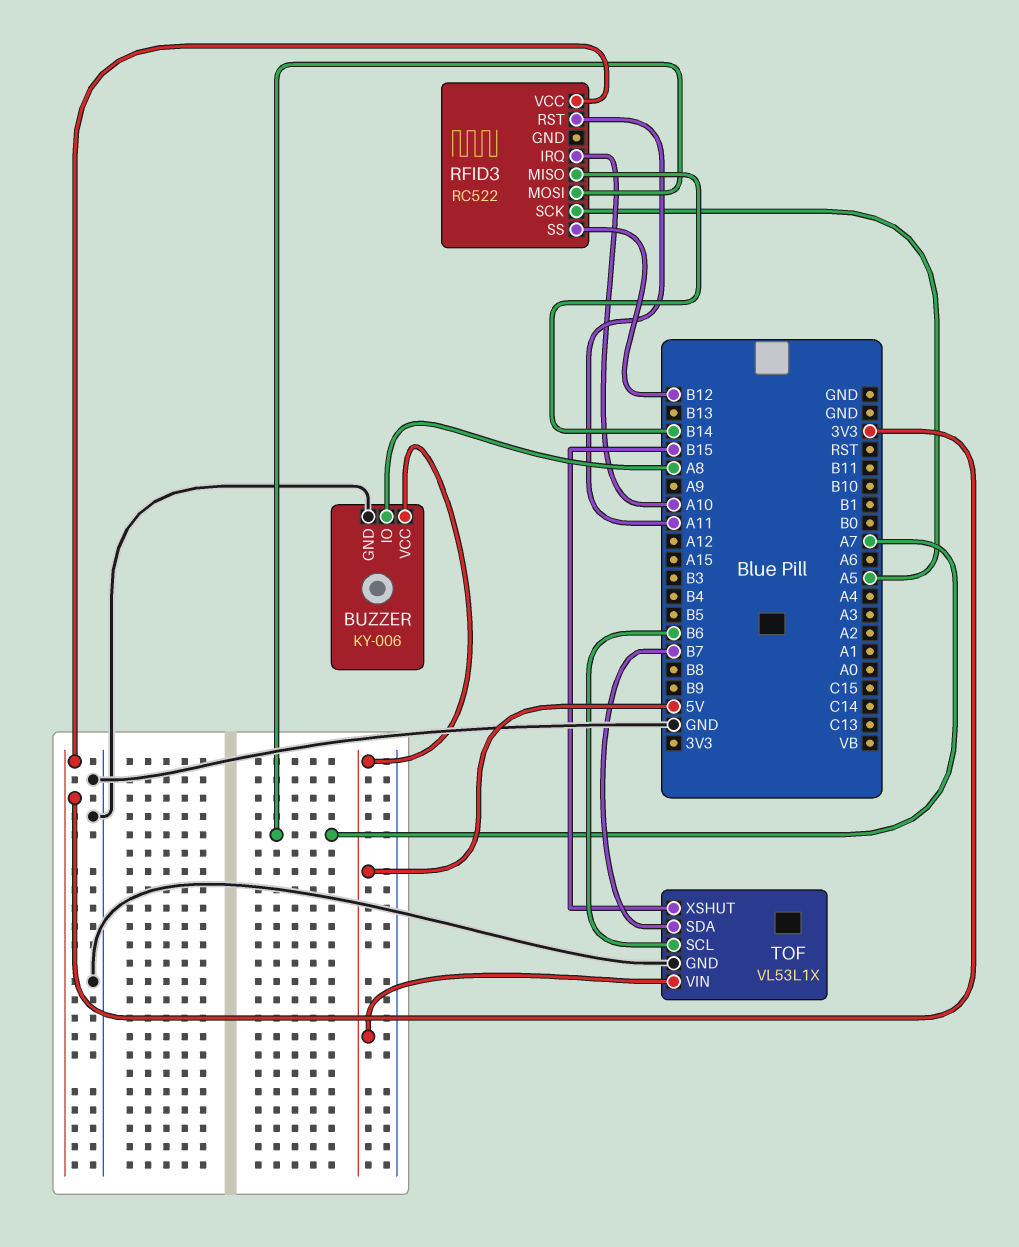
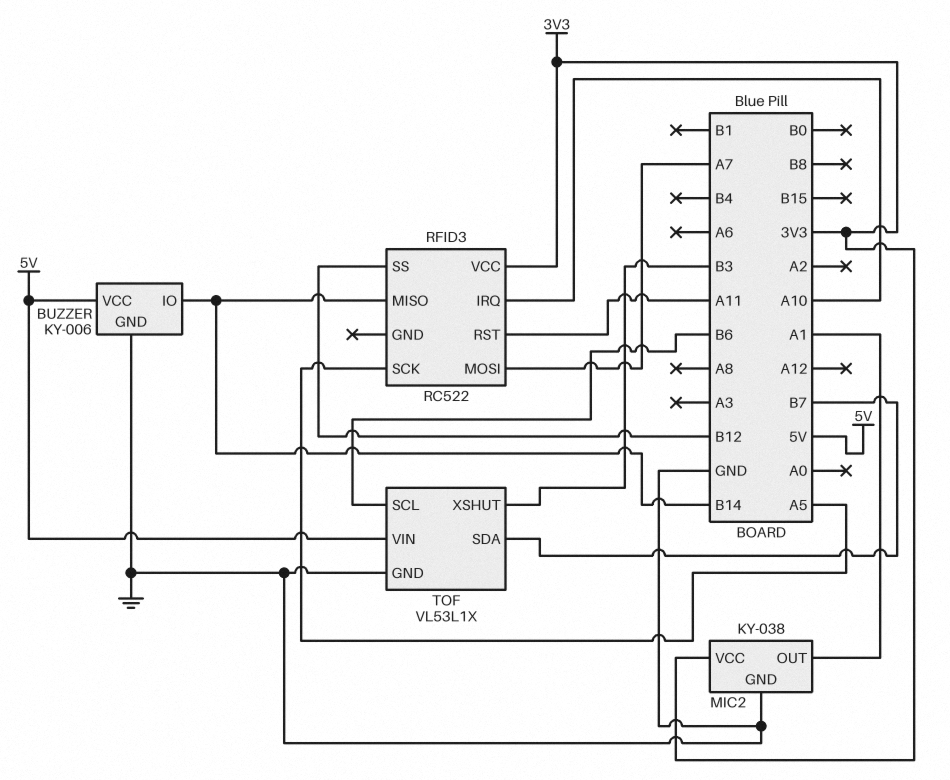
BUZZER pin IO: A8 -> B14
MIC2: none -> KY-038
MIC2 pin GND: none -> GND
MIC2 pin OUT: none -> A1
MIC2 pin VCC: none -> 3V3
TOF pin XSHUT: B15 -> B3

